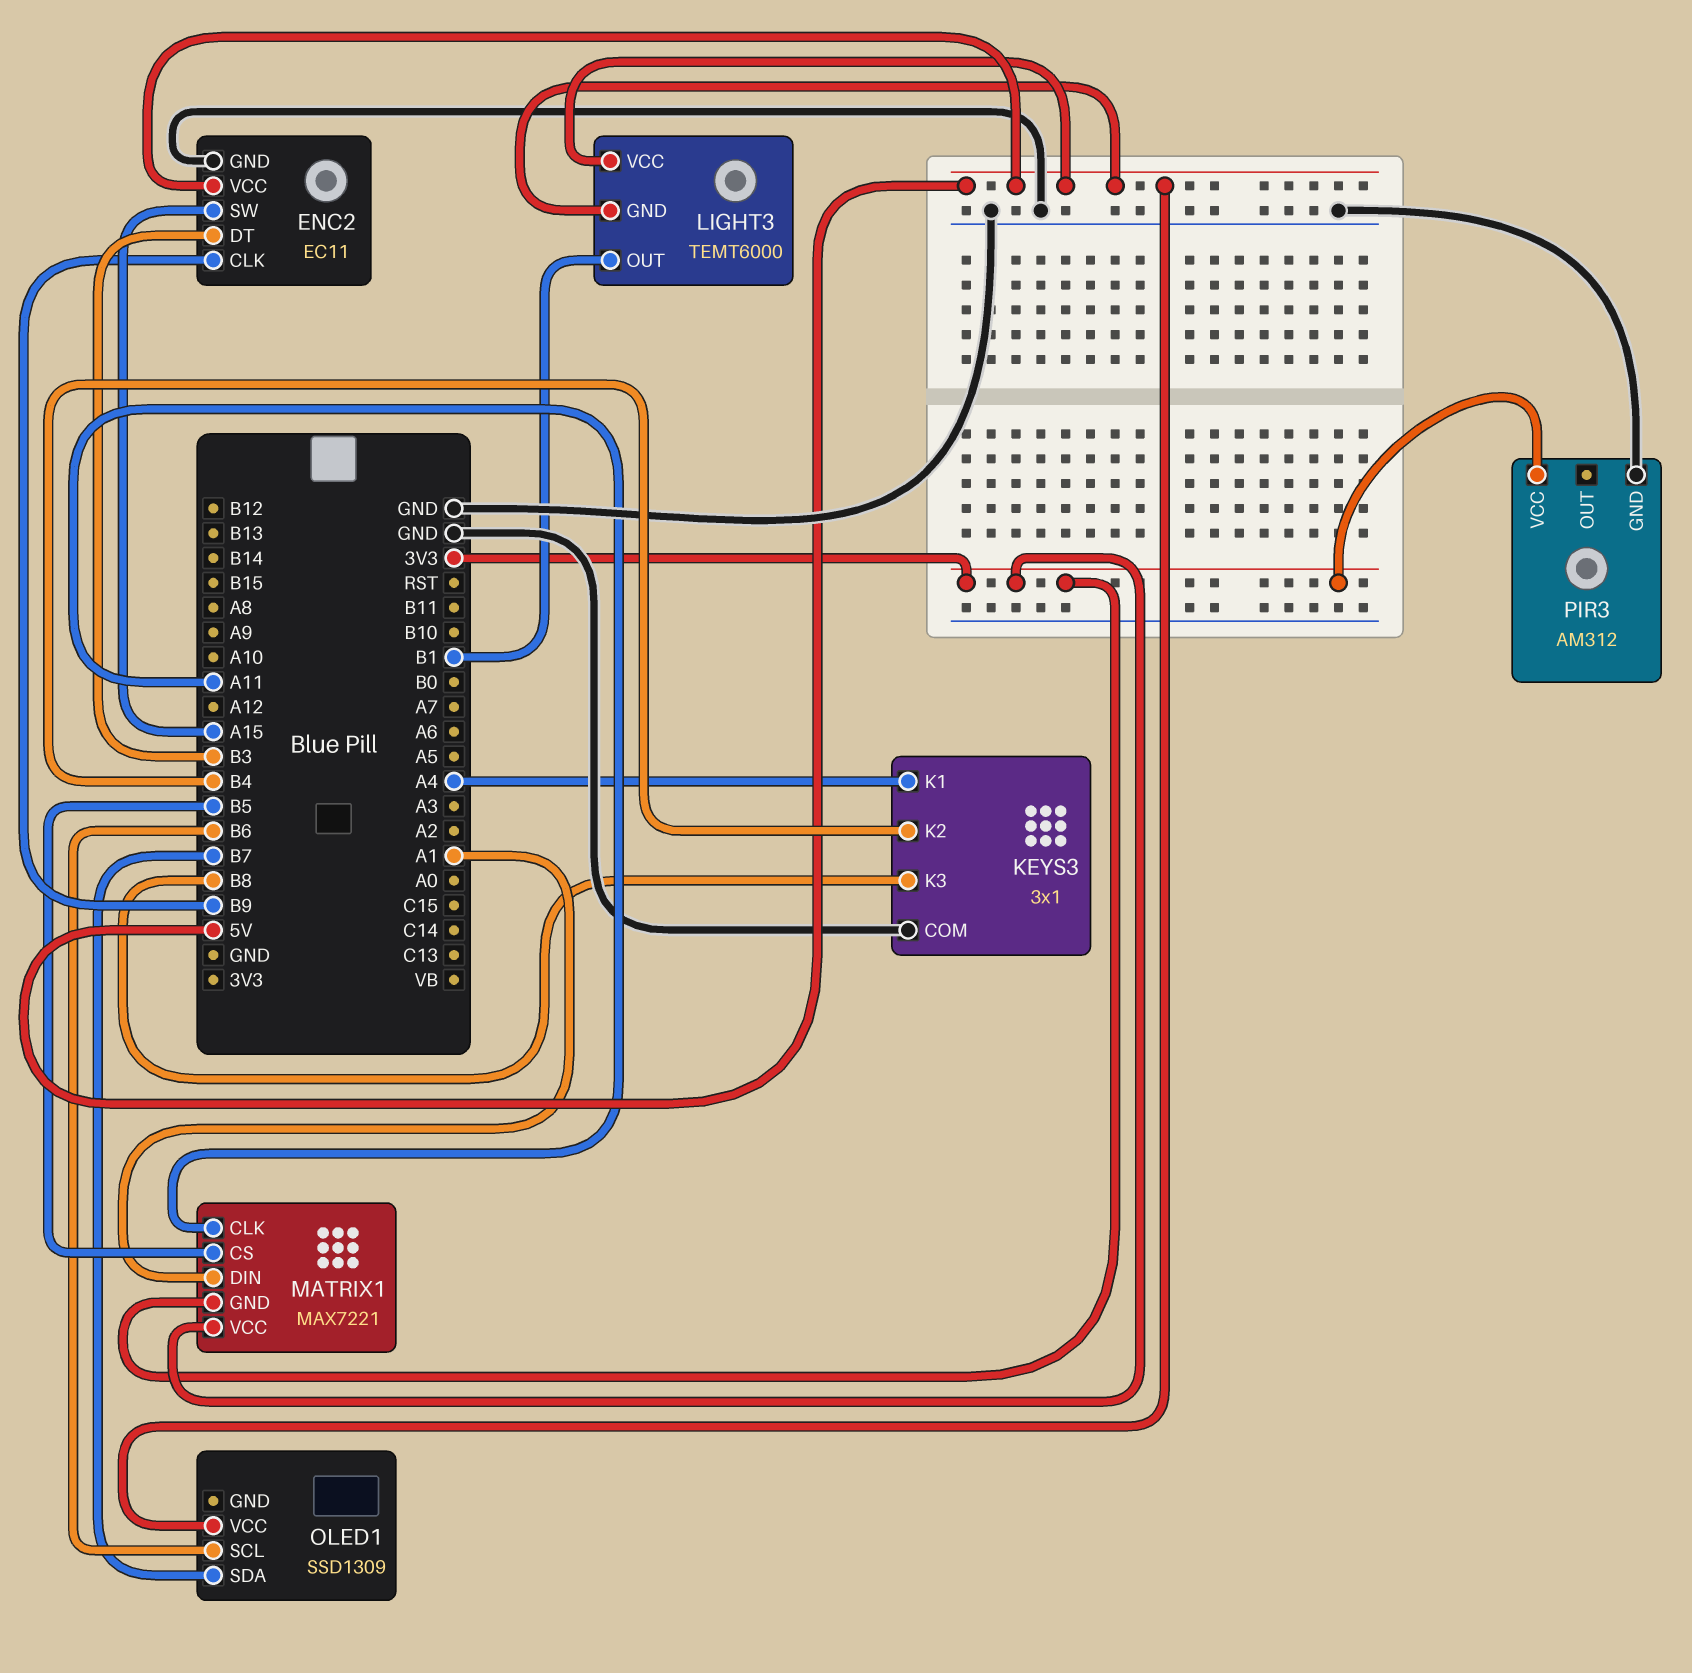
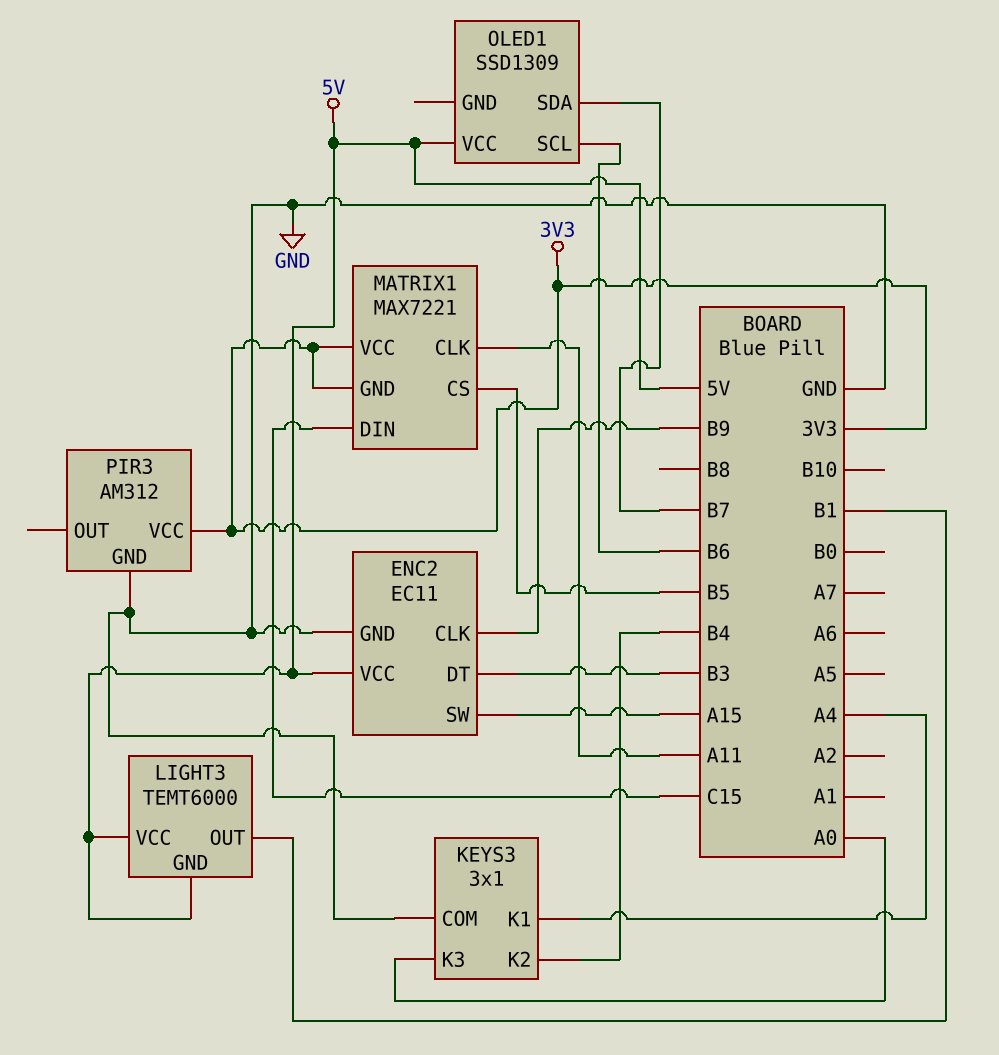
KEYS3 pin K3: B8 -> A0
MATRIX1 pin DIN: A1 -> C15

